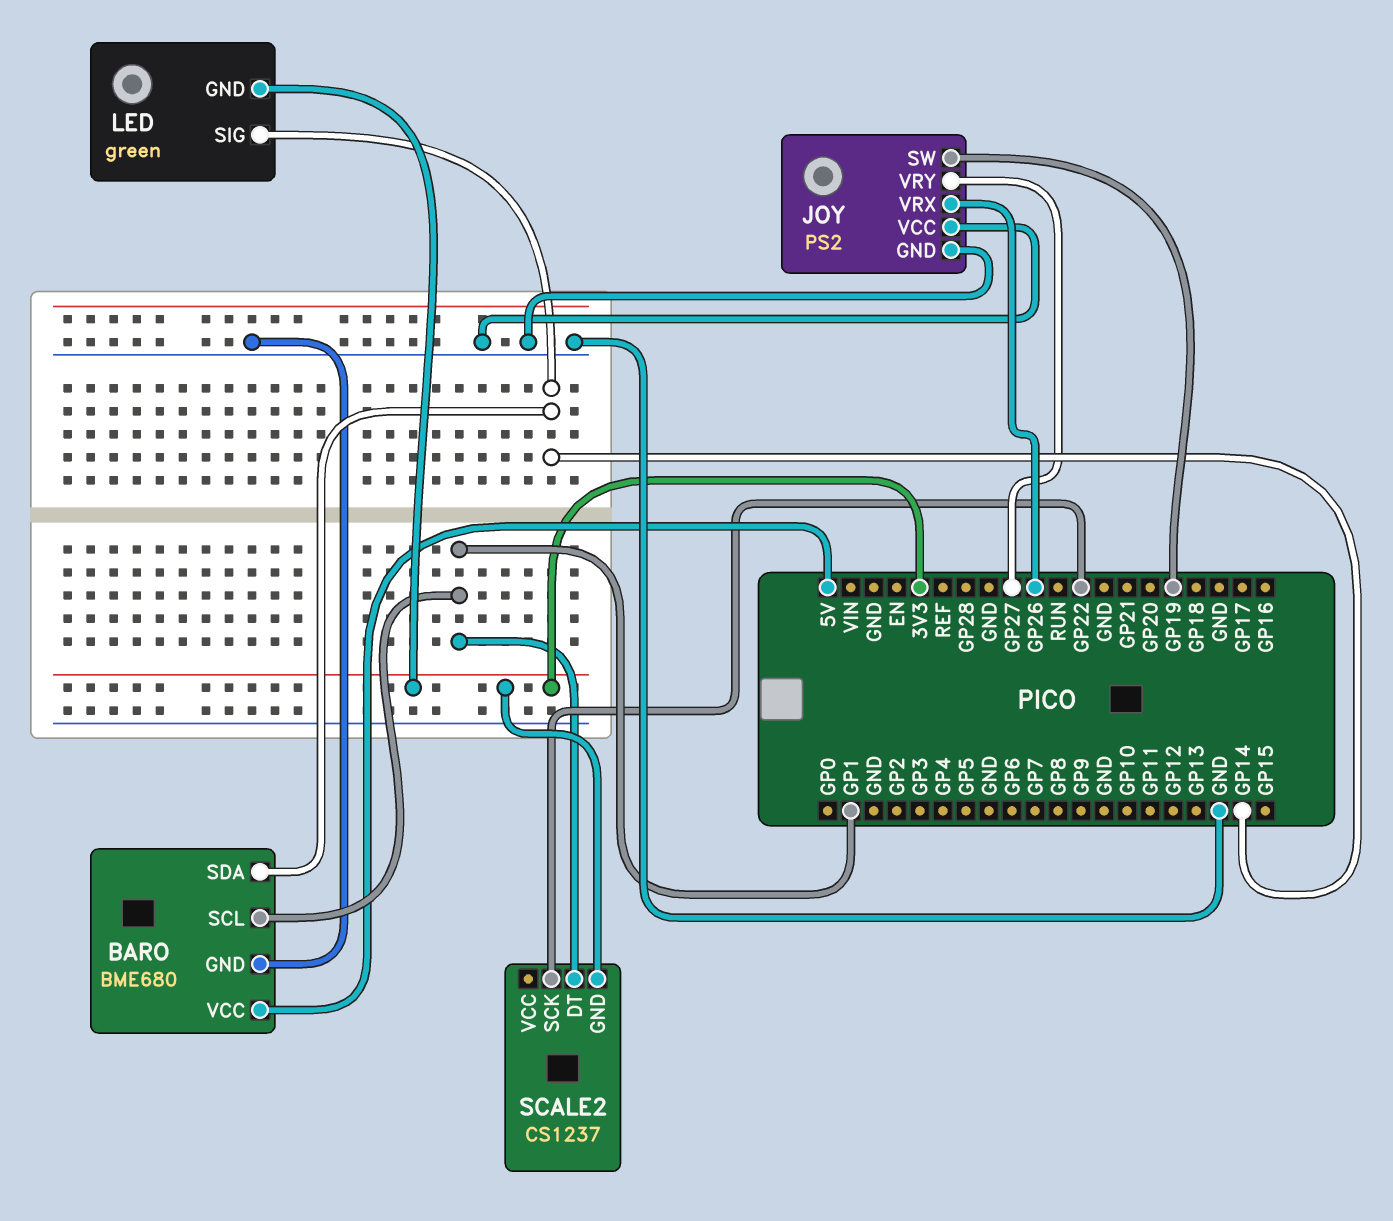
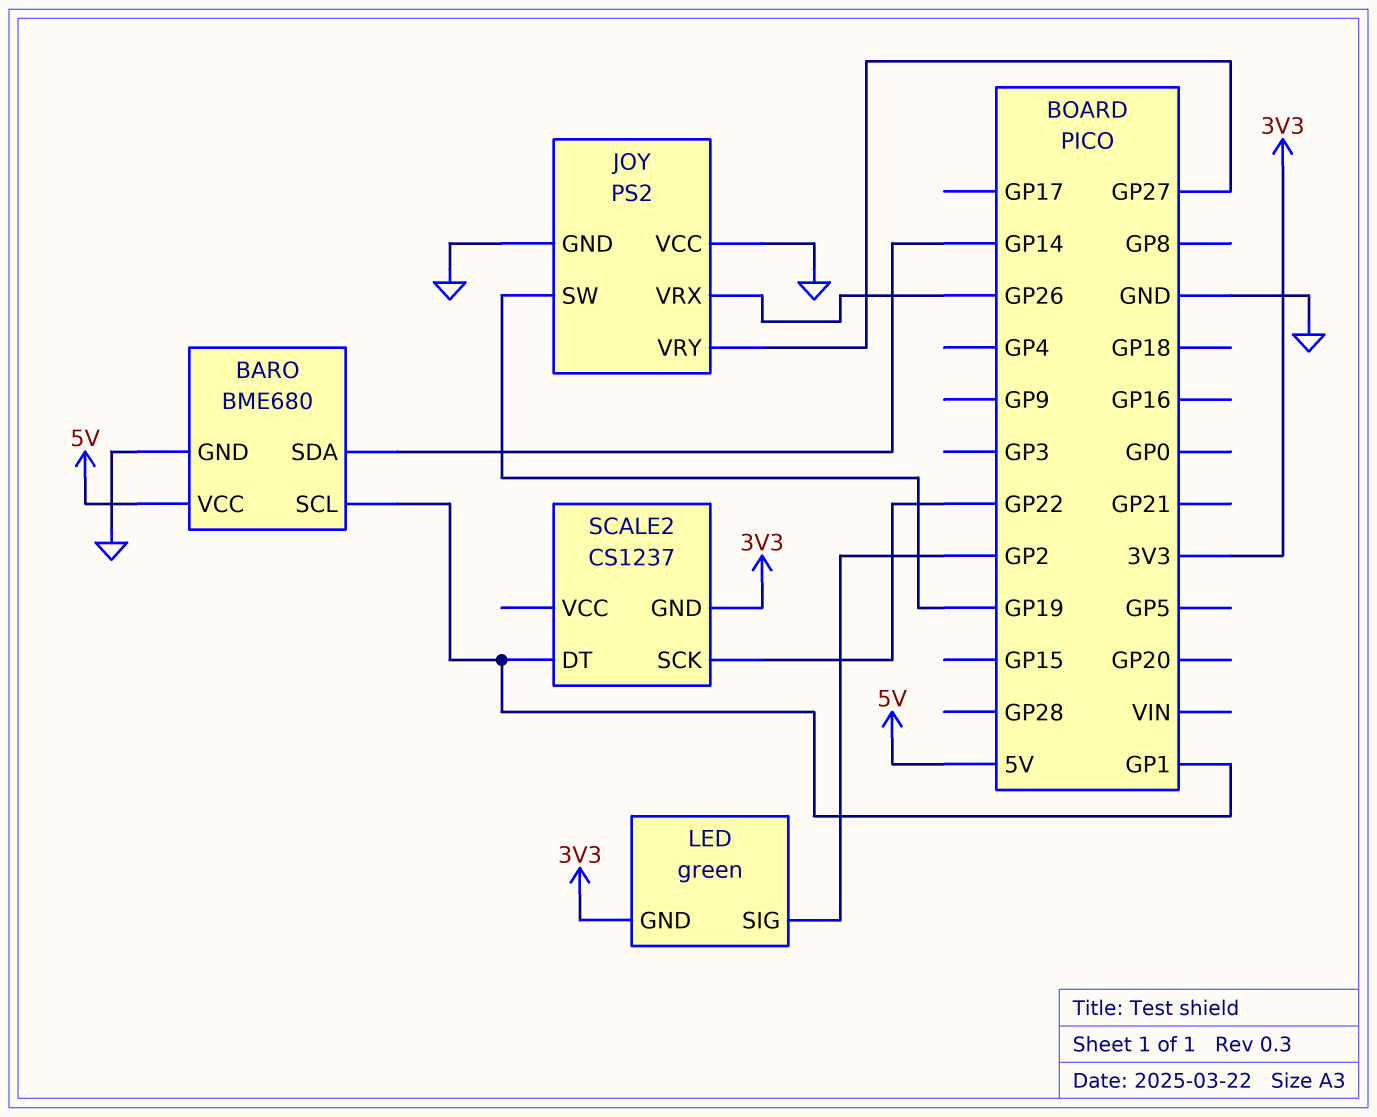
LED pin SIG: GP14 -> GP2

